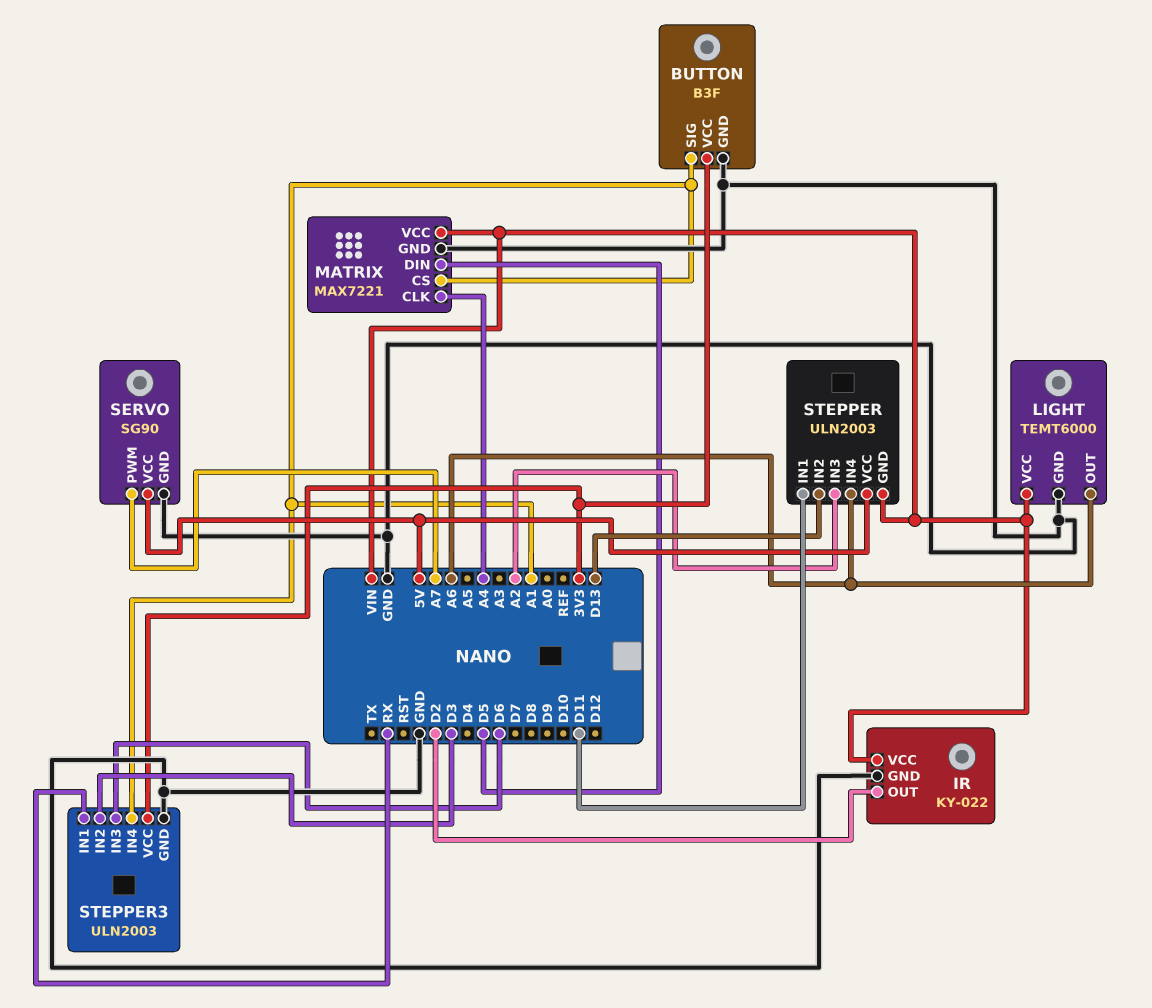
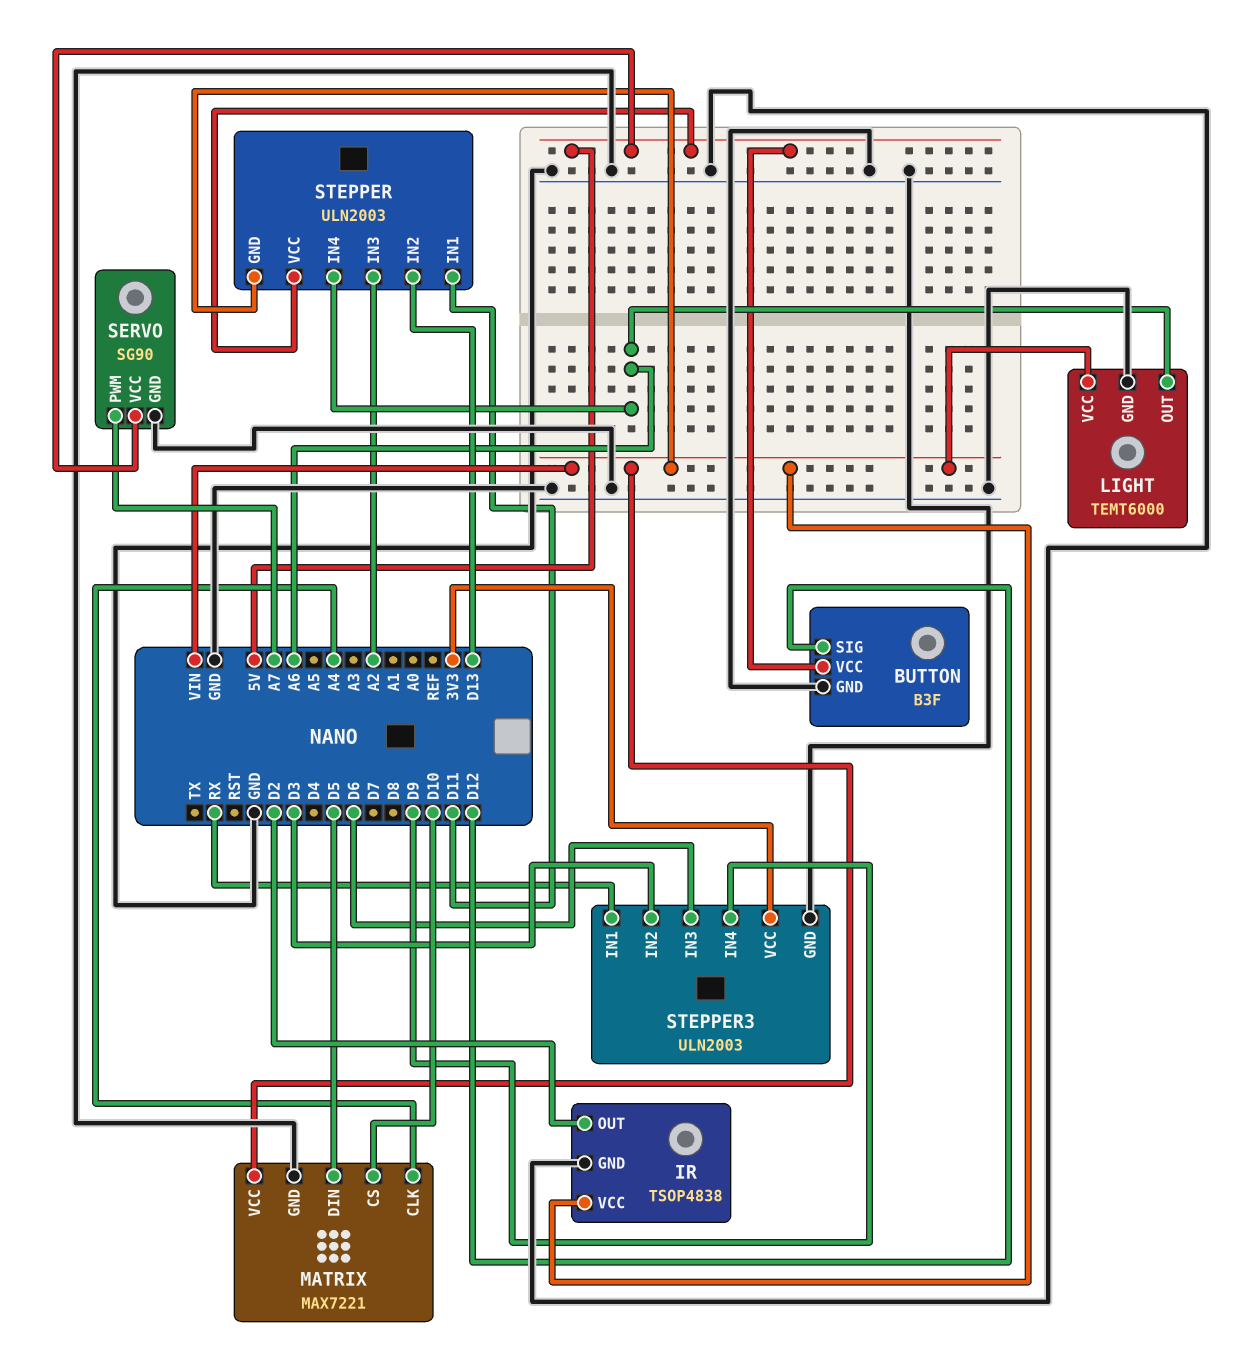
BUTTON pin SIG: A1 -> D12
BUTTON pin VCC: 3V3 -> 5V
IR: KY-022 -> TSOP4838
MATRIX pin CS: A1 -> D10
STEPPER3 pin IN4: A1 -> D9

